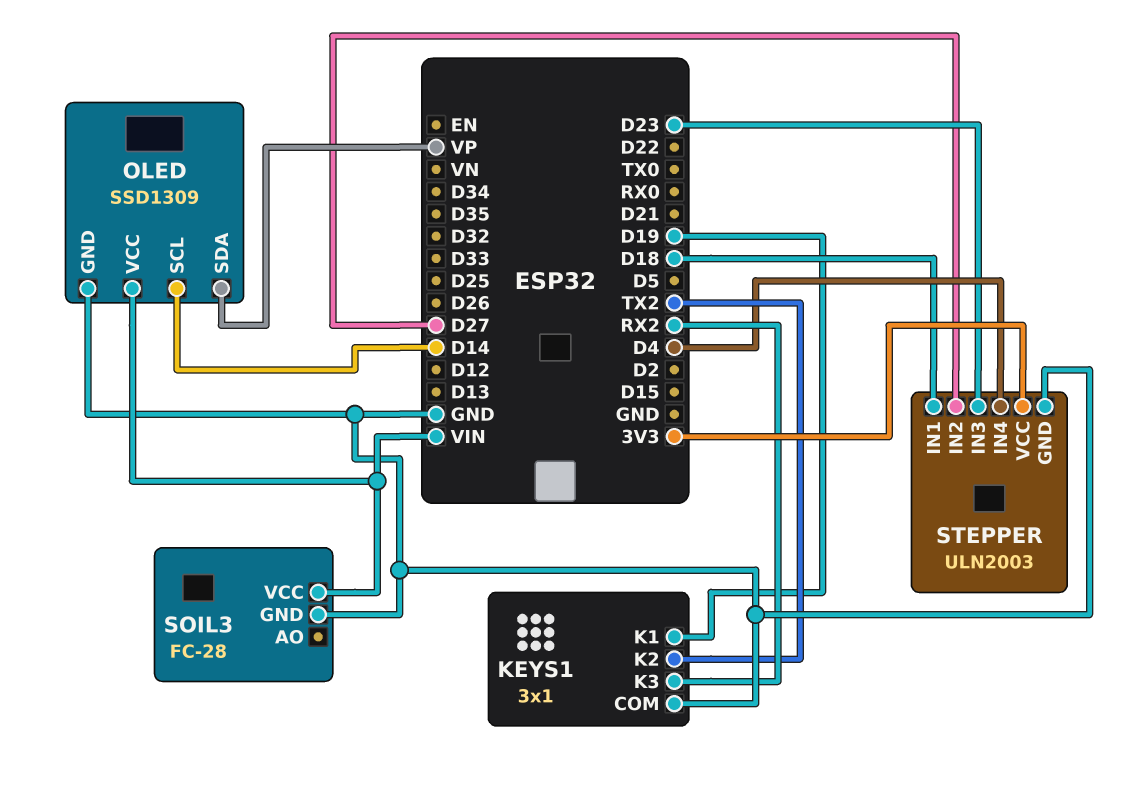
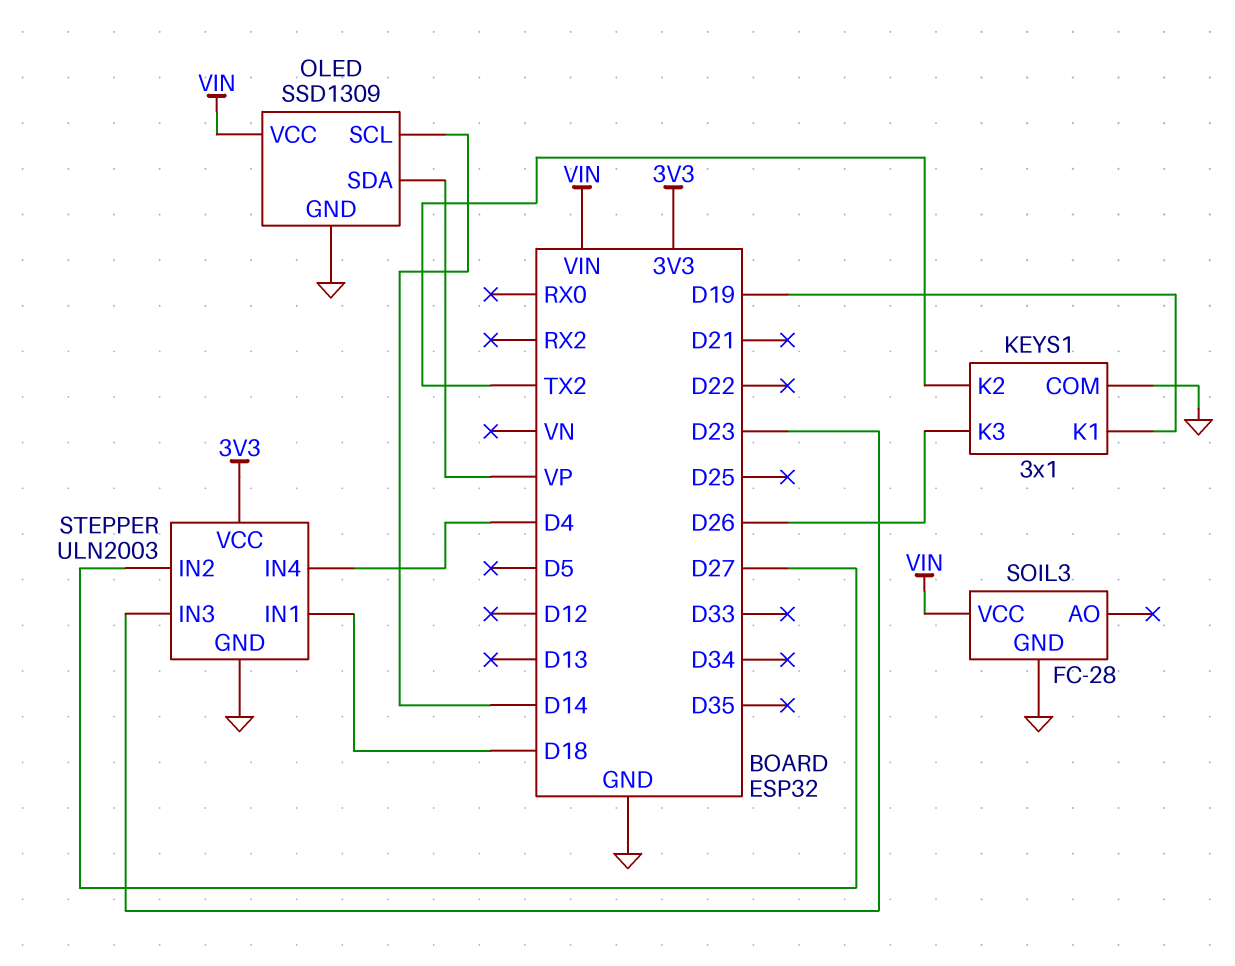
KEYS1 pin K3: RX2 -> D26

